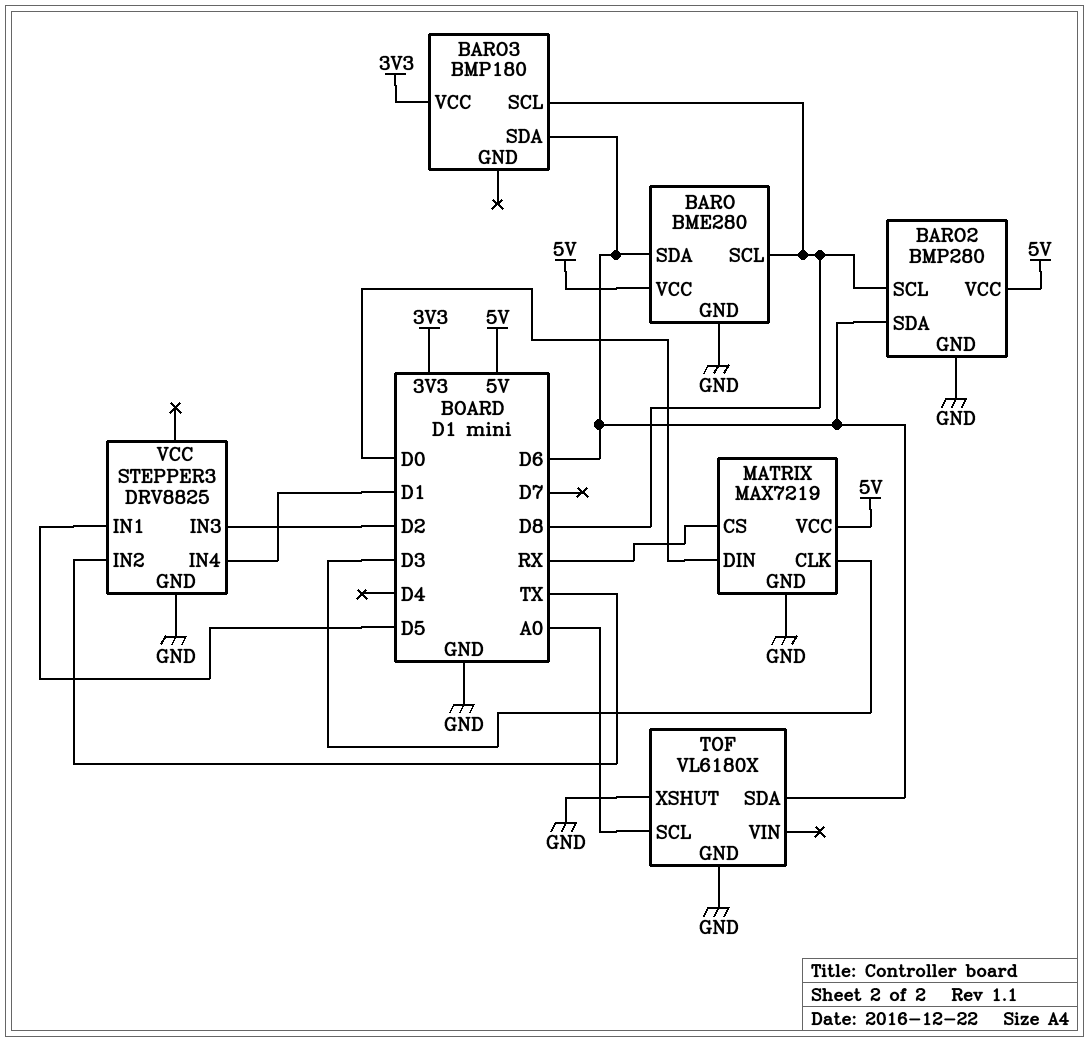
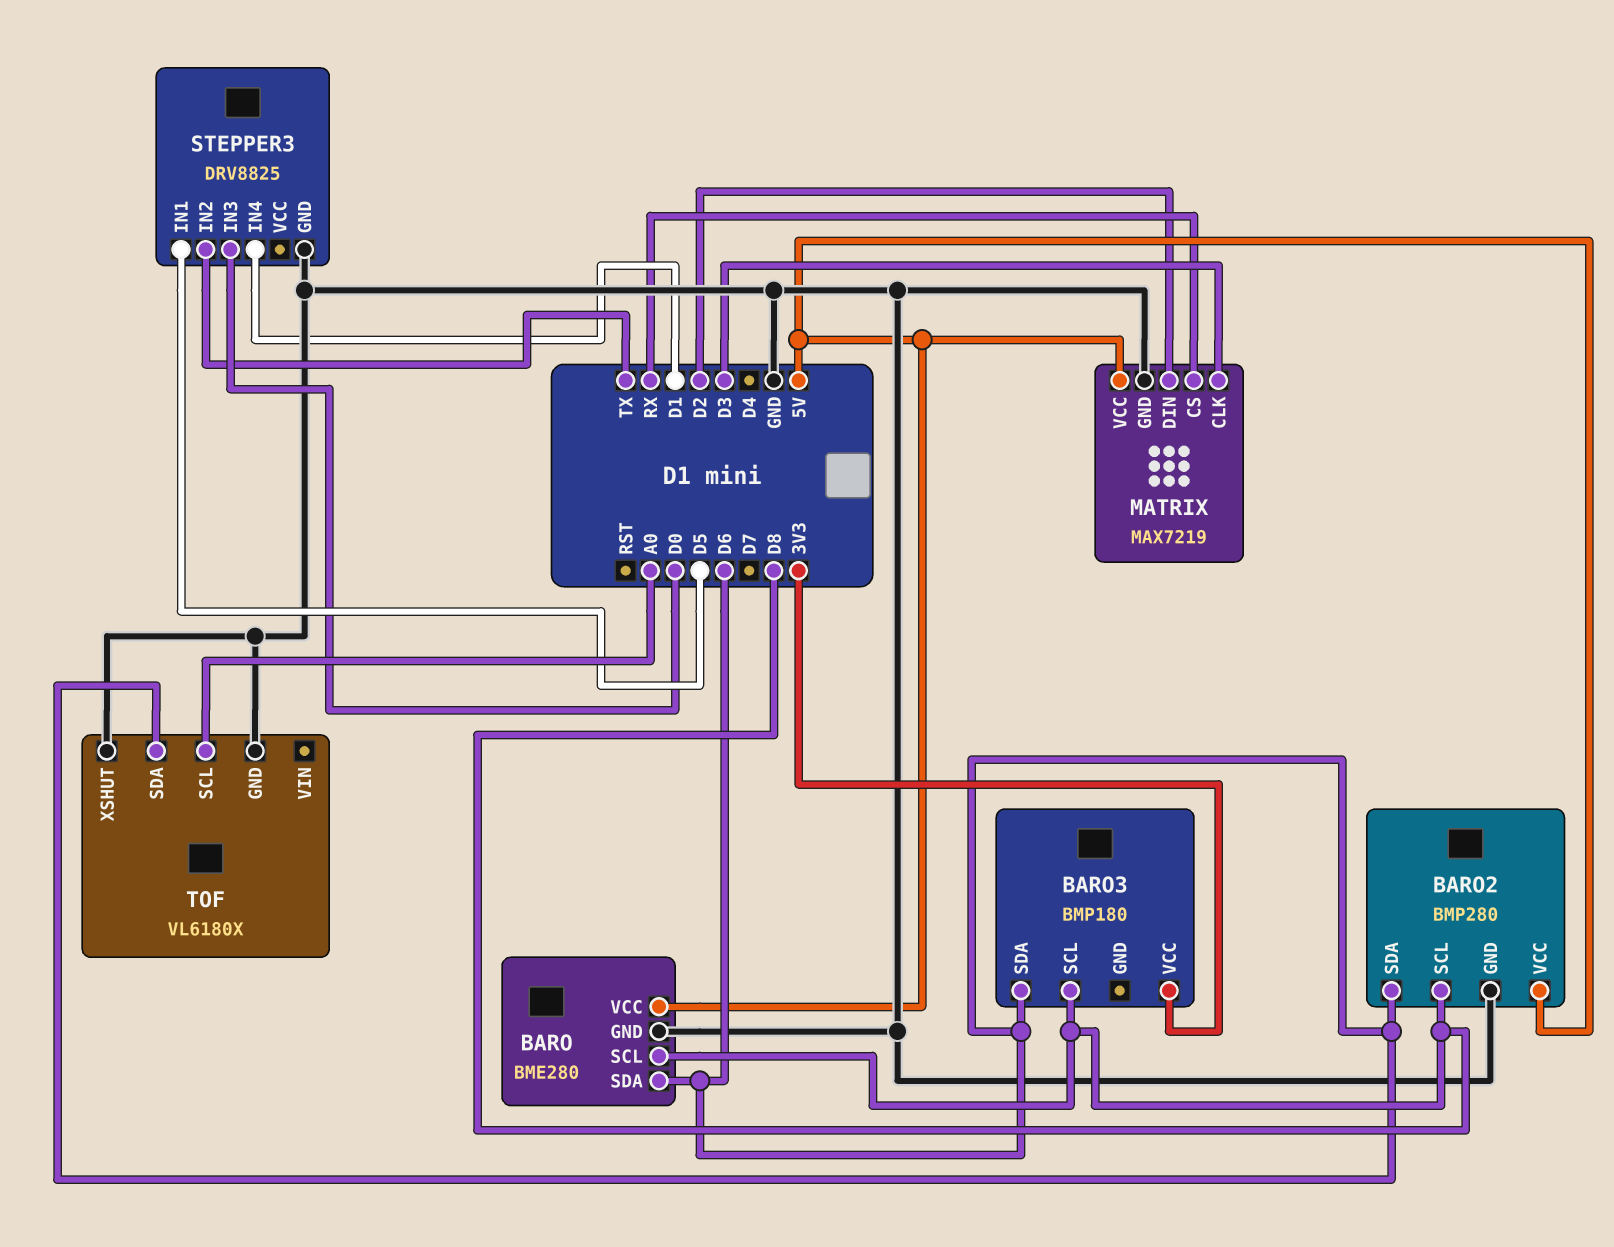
MATRIX pin DIN: D0 -> D2
STEPPER3 pin IN3: D2 -> D0

